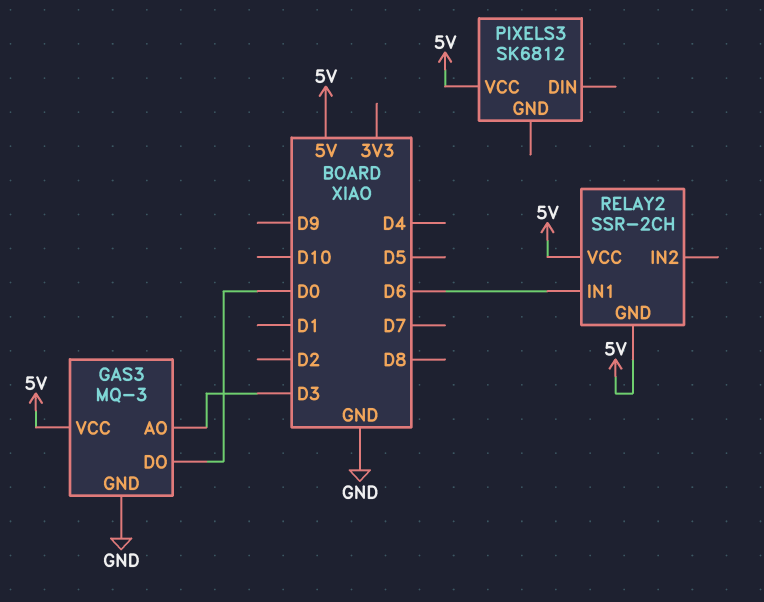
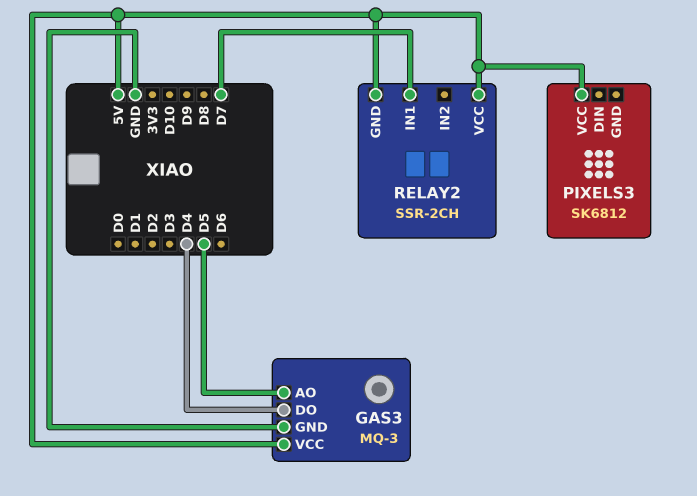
GAS3 pin AO: D3 -> D5
GAS3 pin DO: D0 -> D4
RELAY2 pin IN1: D6 -> D7

